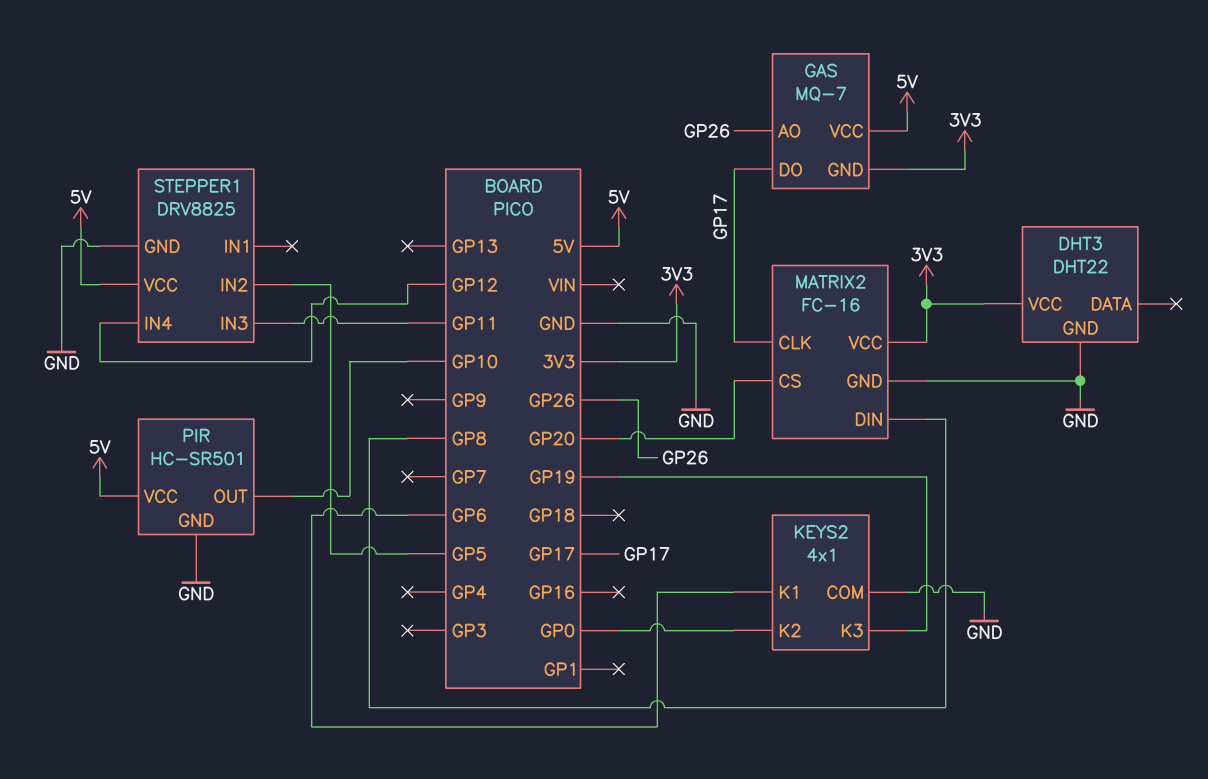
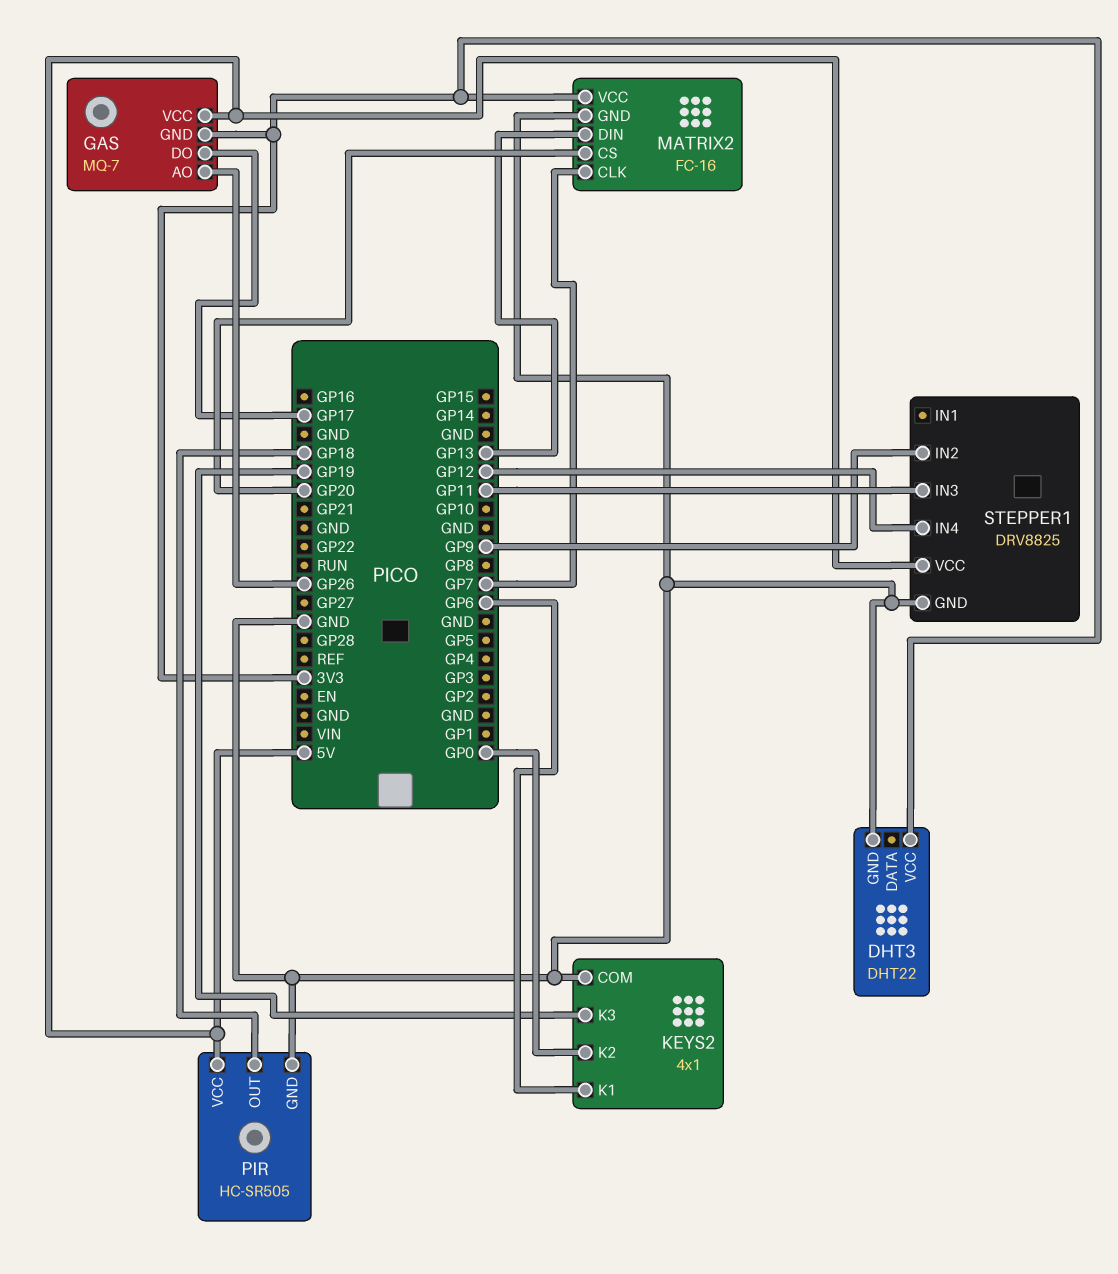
MATRIX2 pin CLK: GP17 -> GP7
MATRIX2 pin DIN: GP8 -> GP13
PIR: HC-SR501 -> HC-SR505
PIR pin OUT: GP10 -> GP18
STEPPER1 pin IN2: GP5 -> GP9

